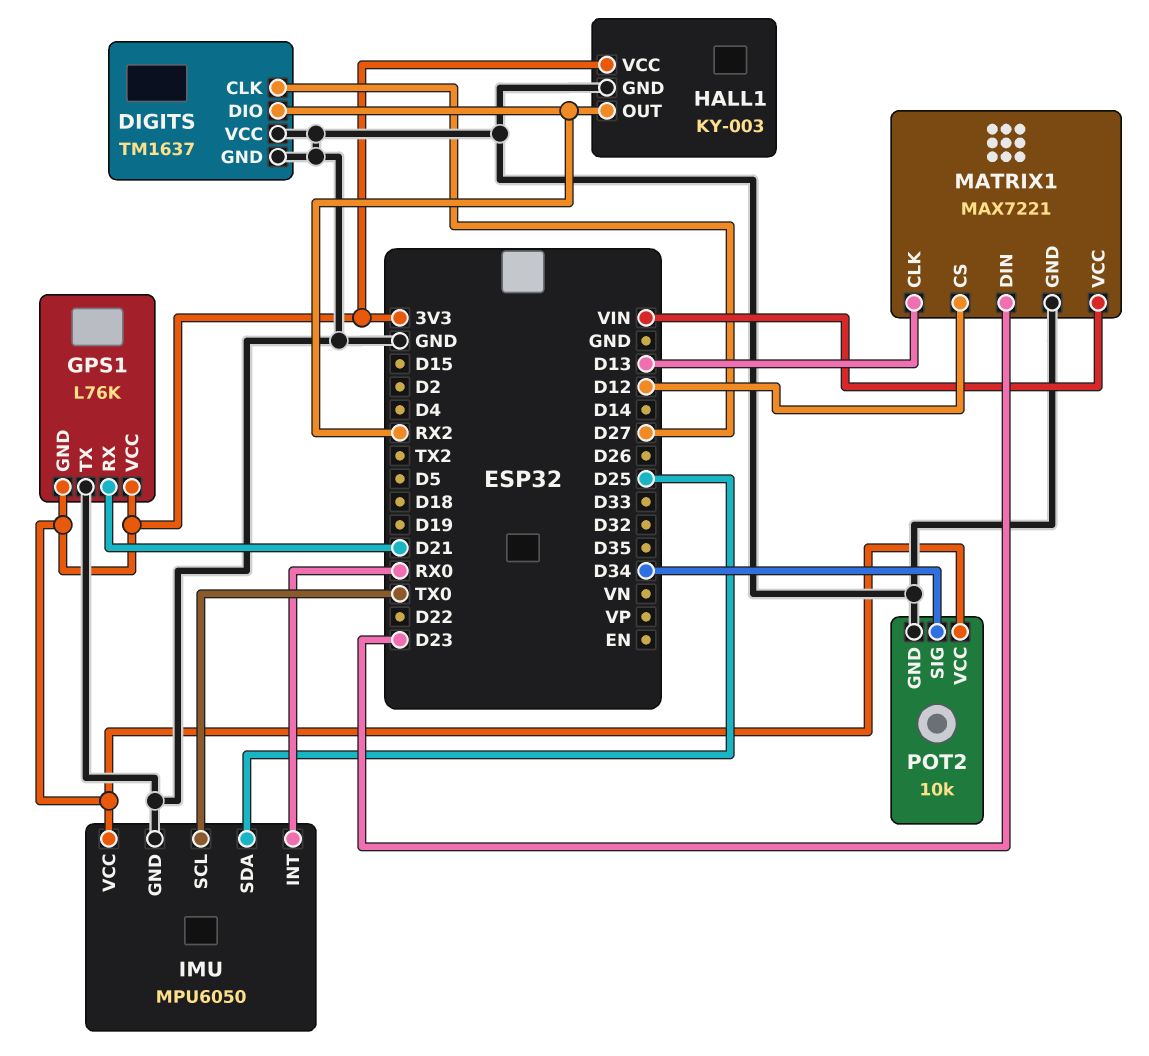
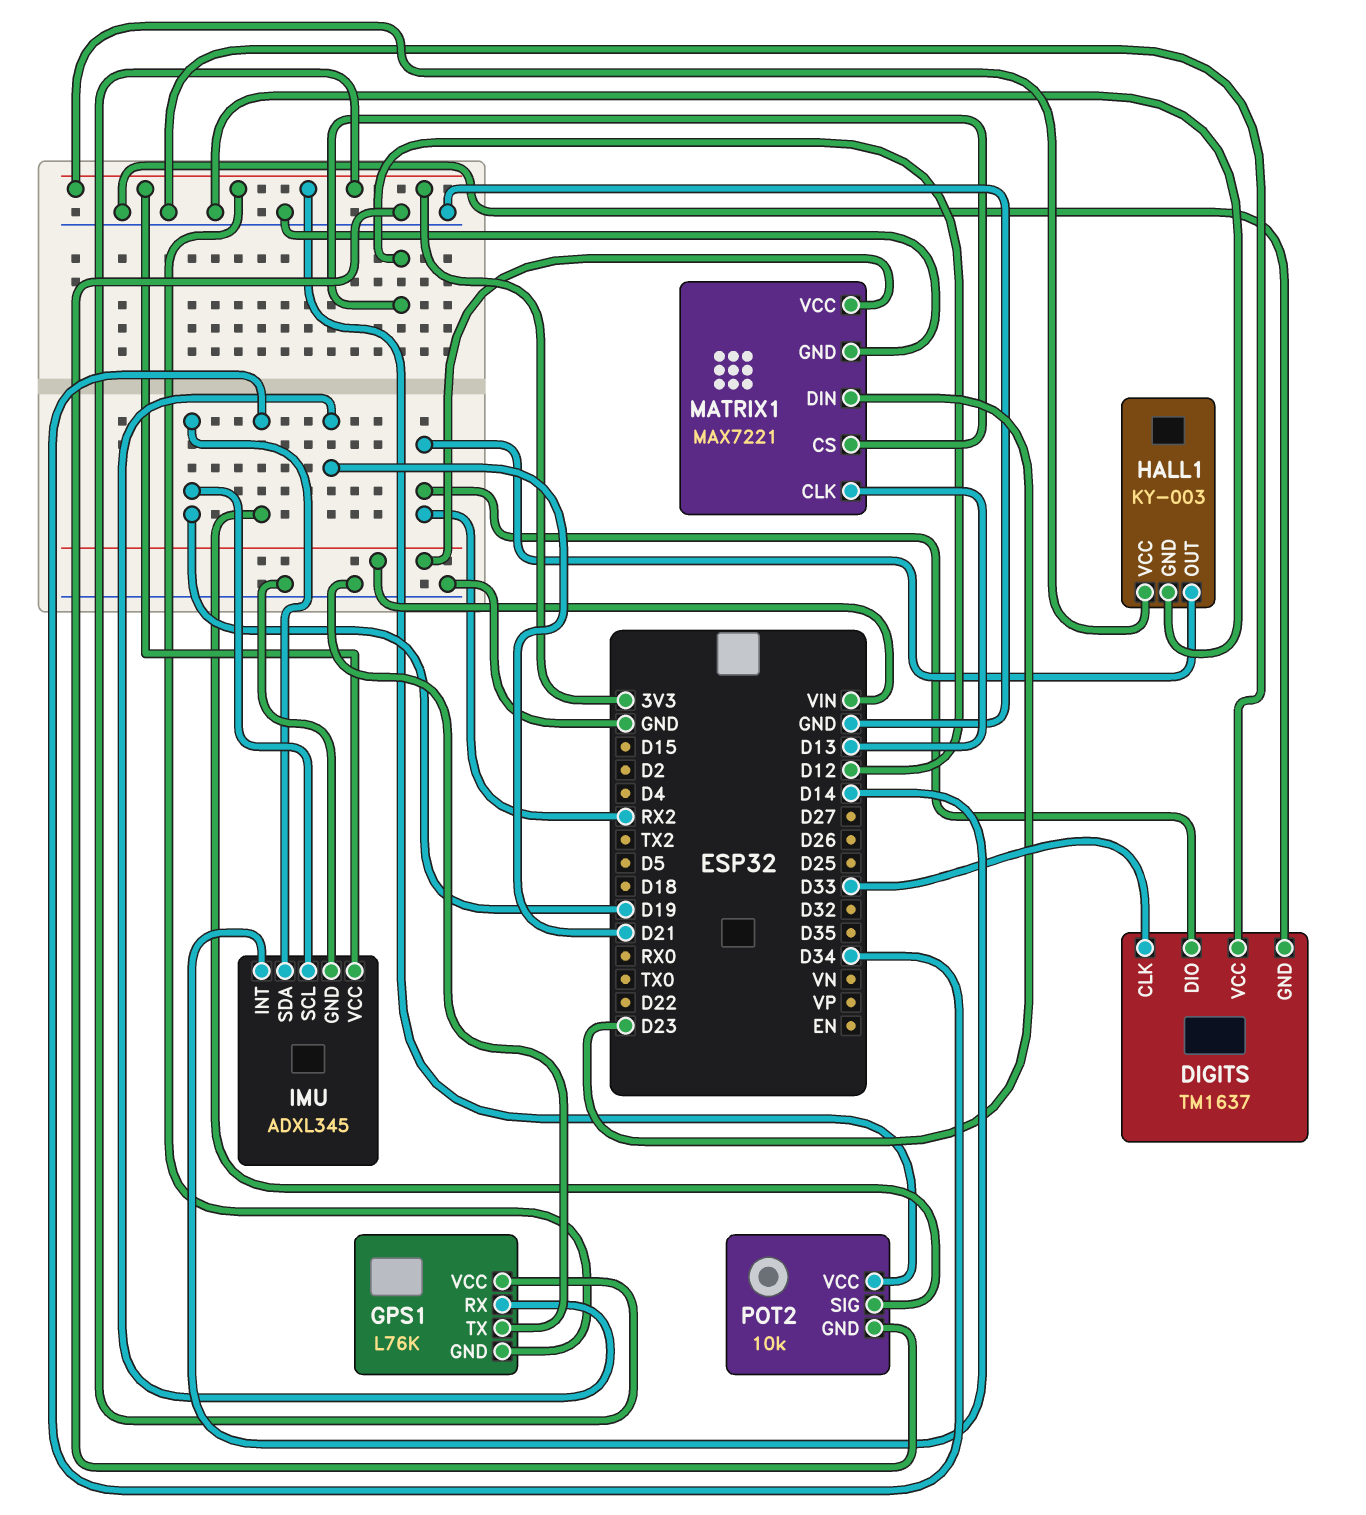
DIGITS pin CLK: D27 -> D33
IMU: MPU6050 -> ADXL345
IMU pin INT: RX0 -> D14
IMU pin SCL: TX0 -> D19
IMU pin SDA: D25 -> D19

